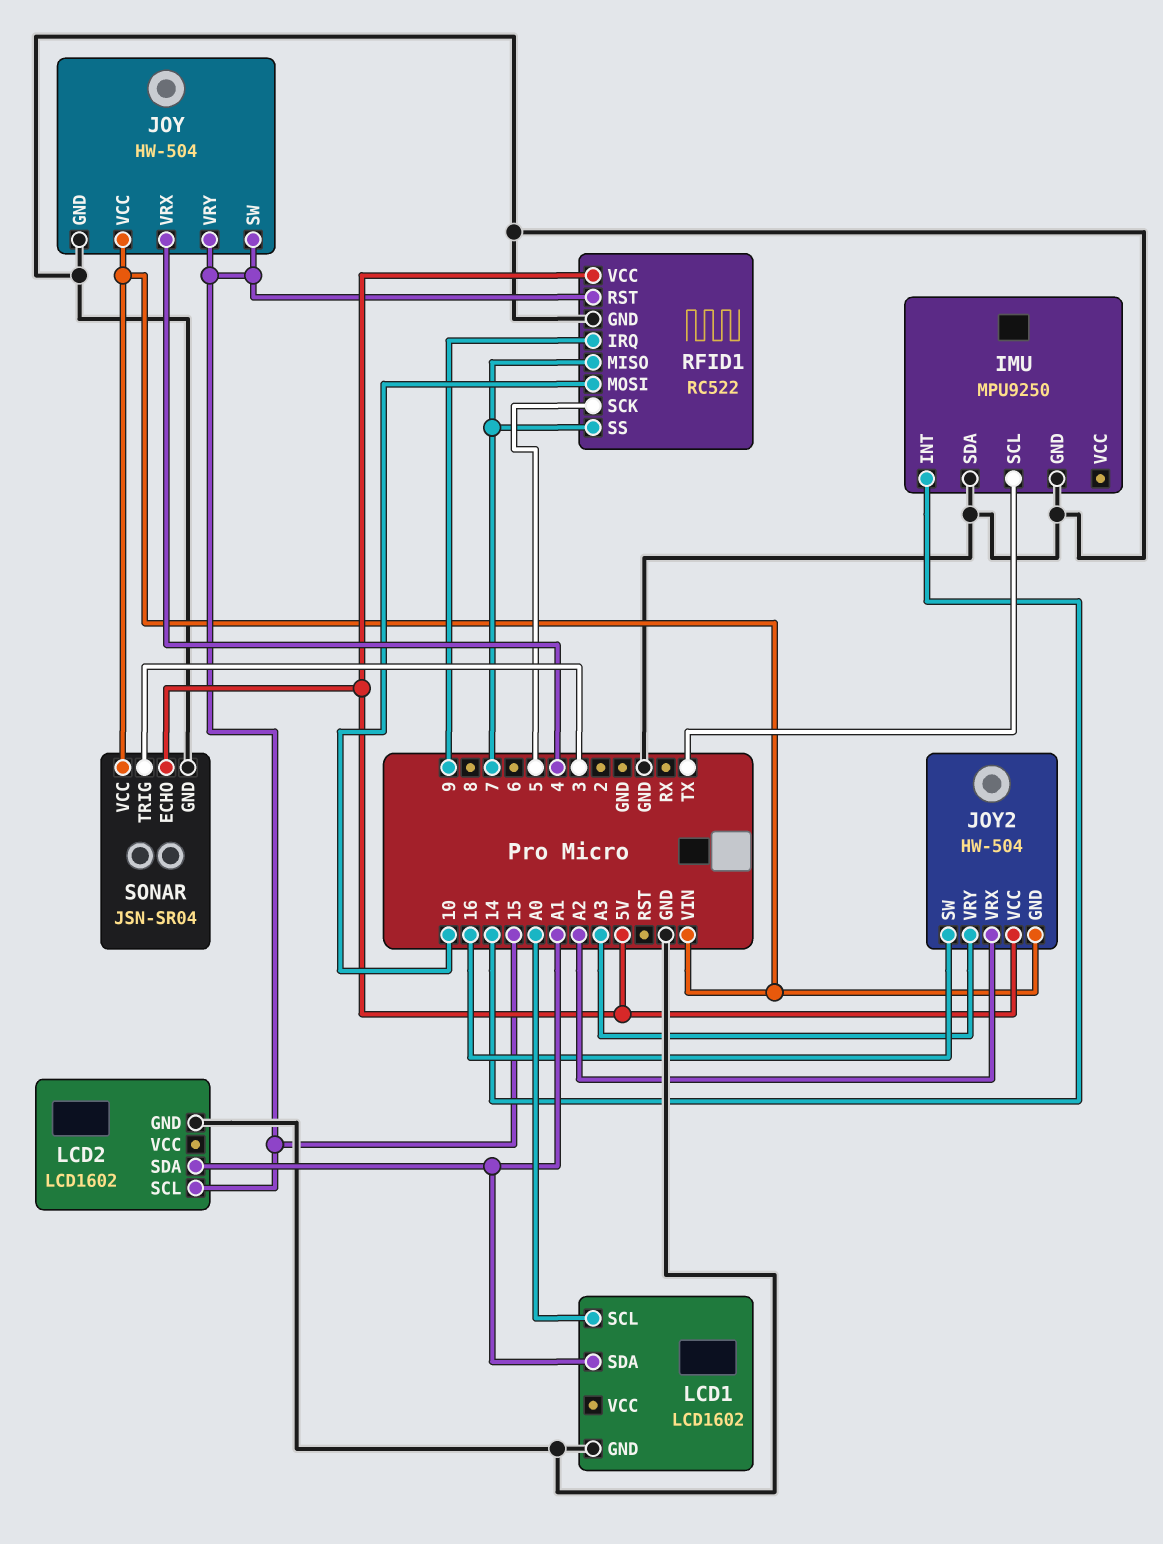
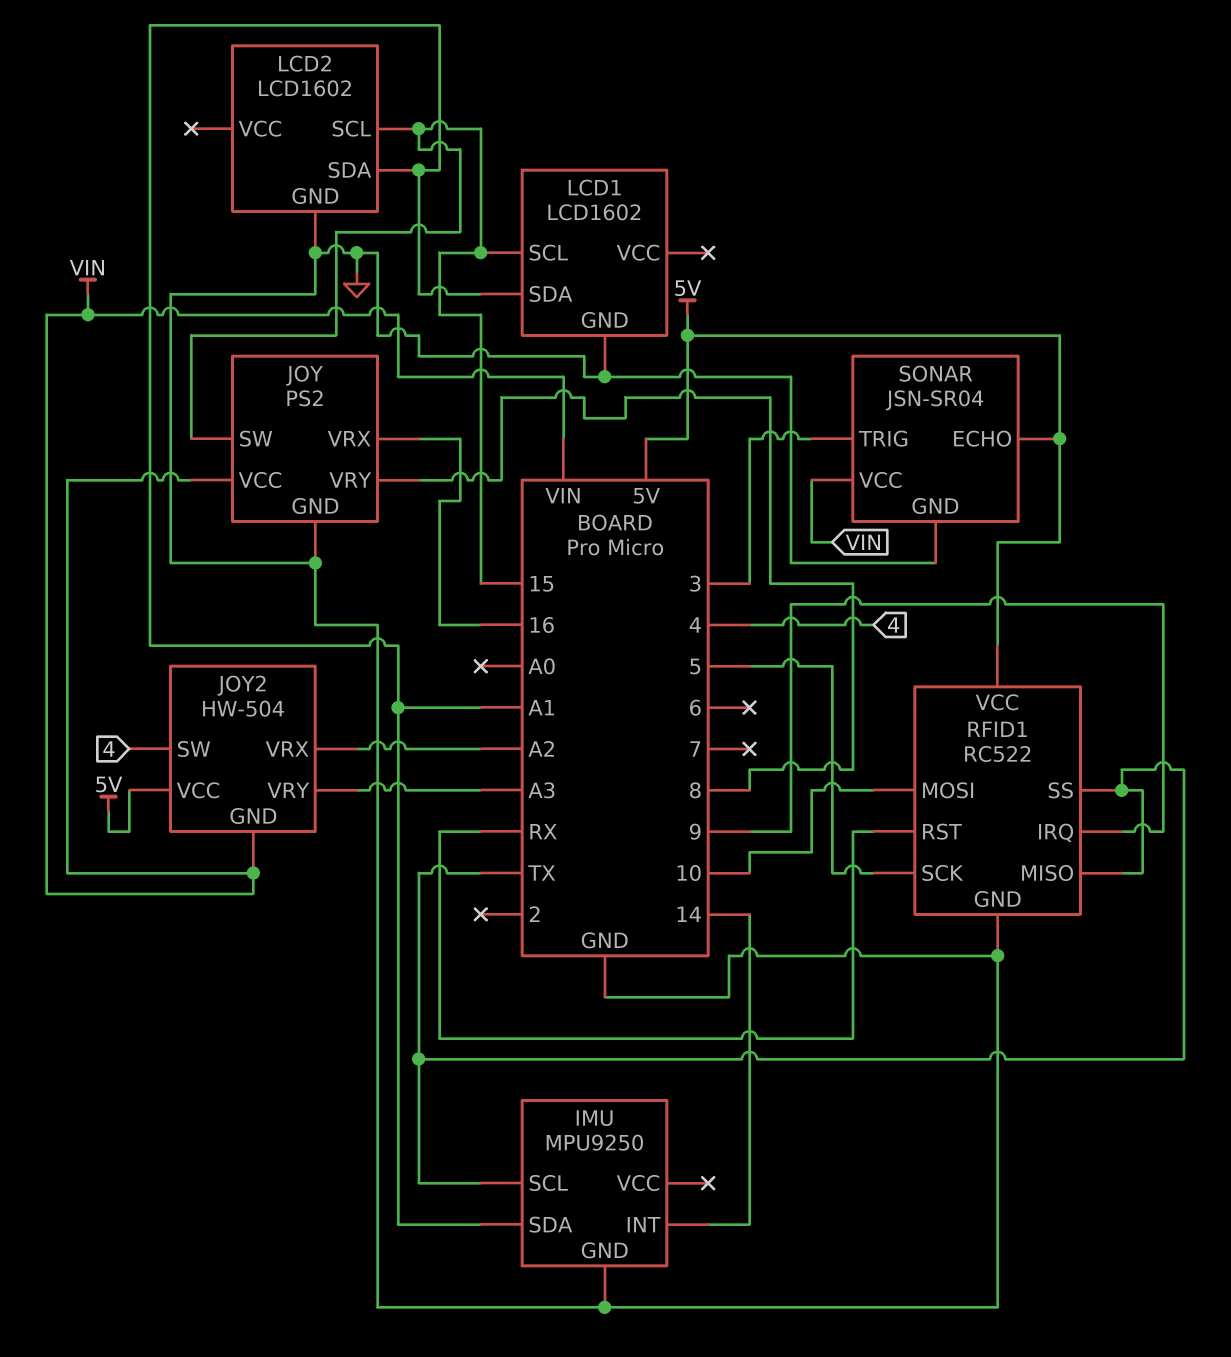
IMU pin SDA: GND -> A1
JOY: HW-504 -> PS2
JOY pin VRX: 4 -> 16
JOY pin VRY: 15 -> 8
JOY2 pin SW: 16 -> 4
LCD1 pin SCL: A0 -> 15
RFID1 pin MISO: 7 -> TX
RFID1 pin RST: 15 -> RX
RFID1 pin SS: 7 -> TX

